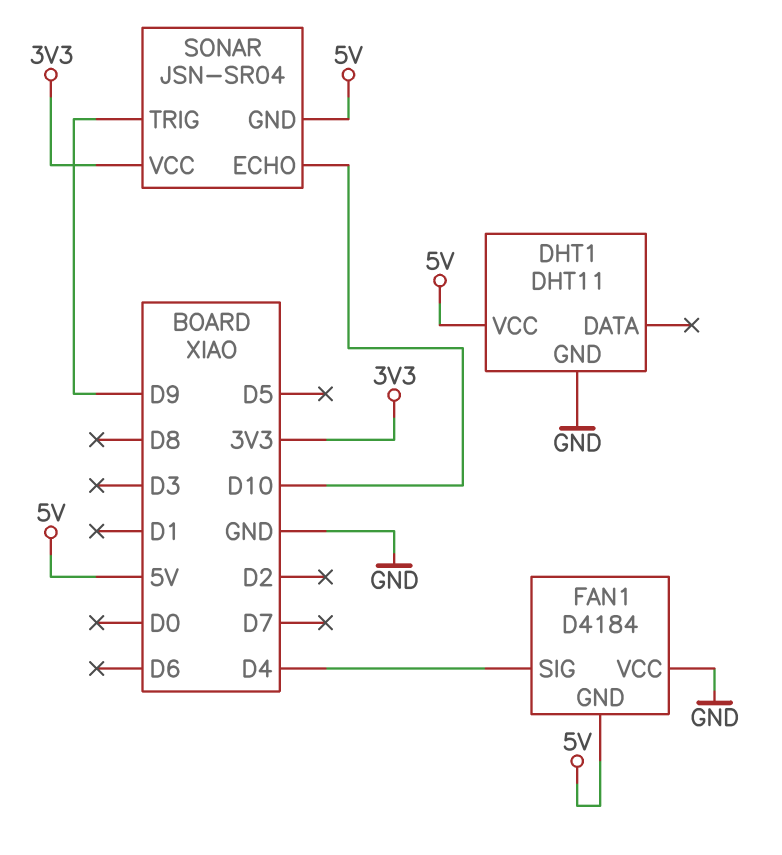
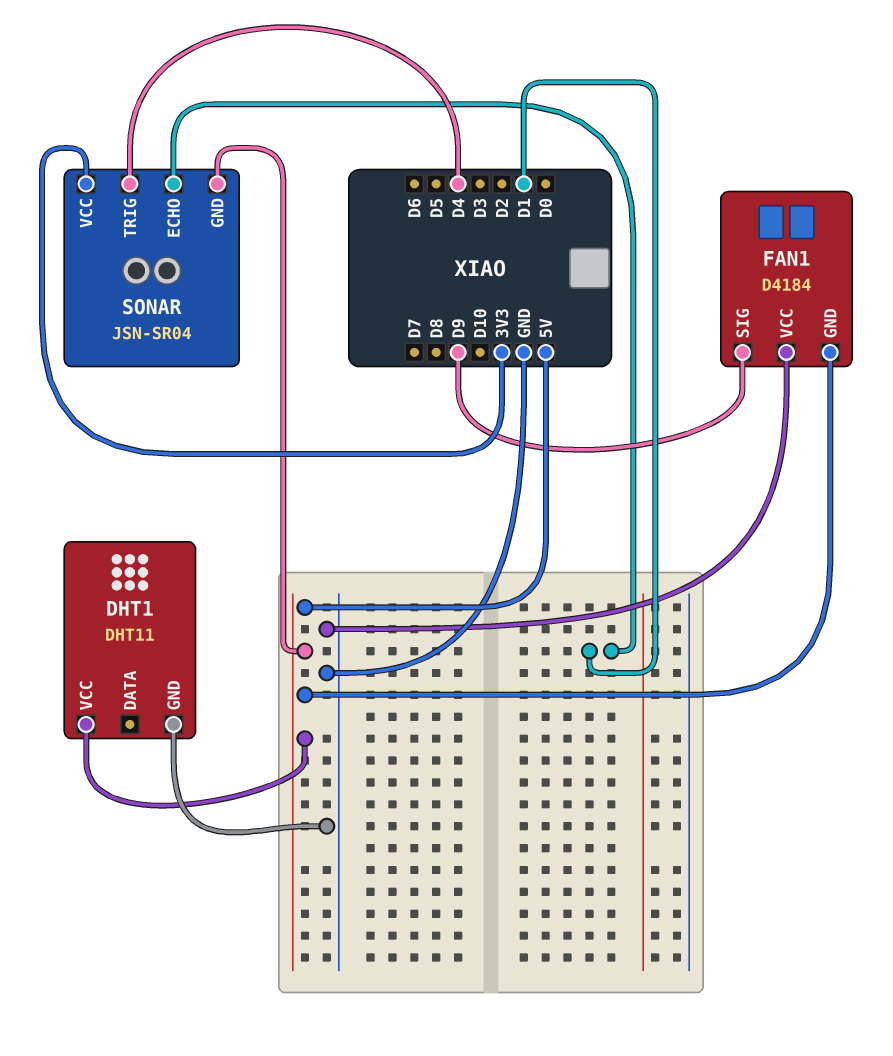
FAN1 pin SIG: D4 -> D9
SONAR pin ECHO: D10 -> D1
SONAR pin TRIG: D9 -> D4

